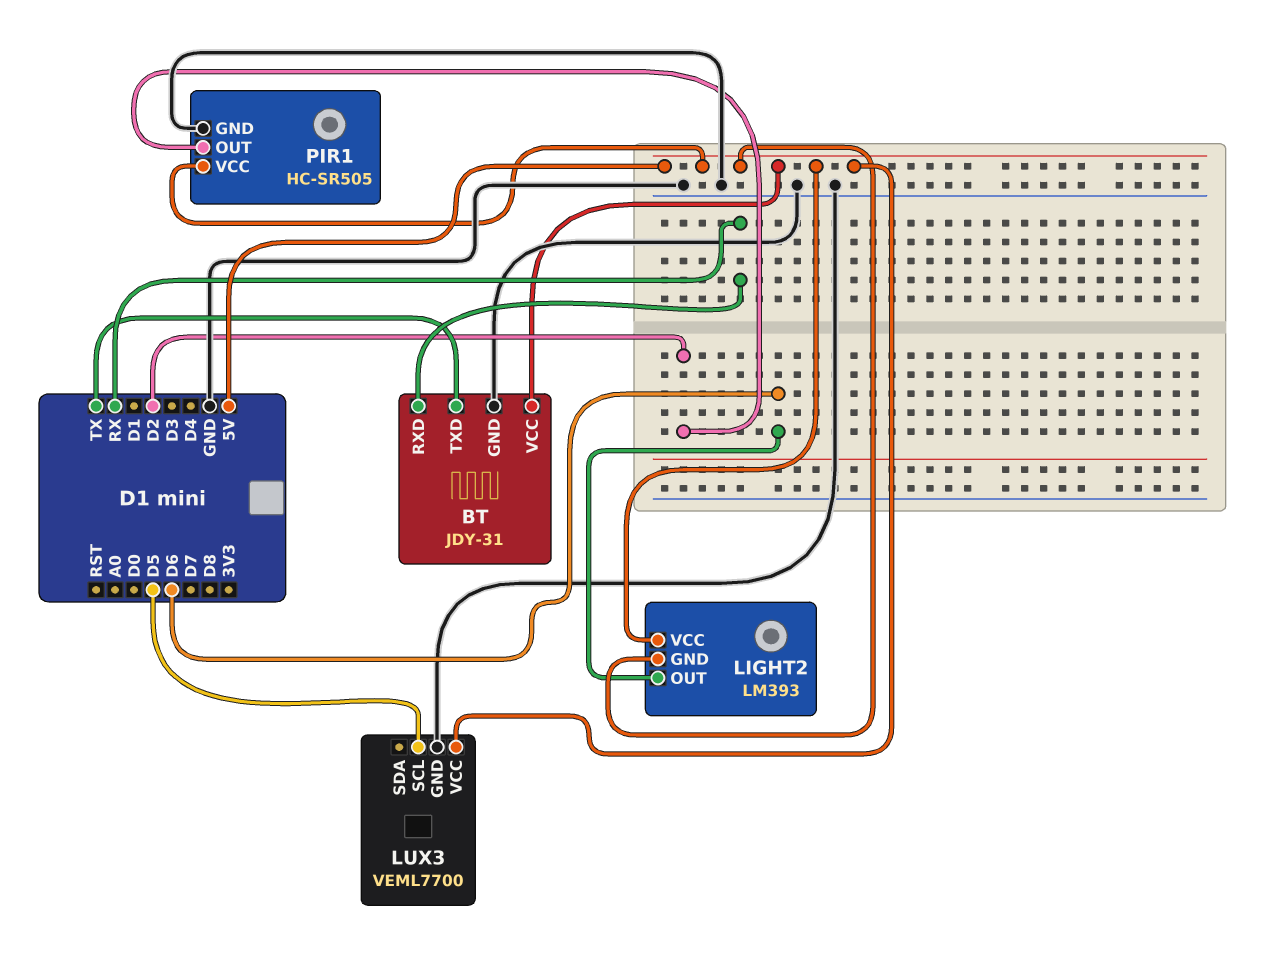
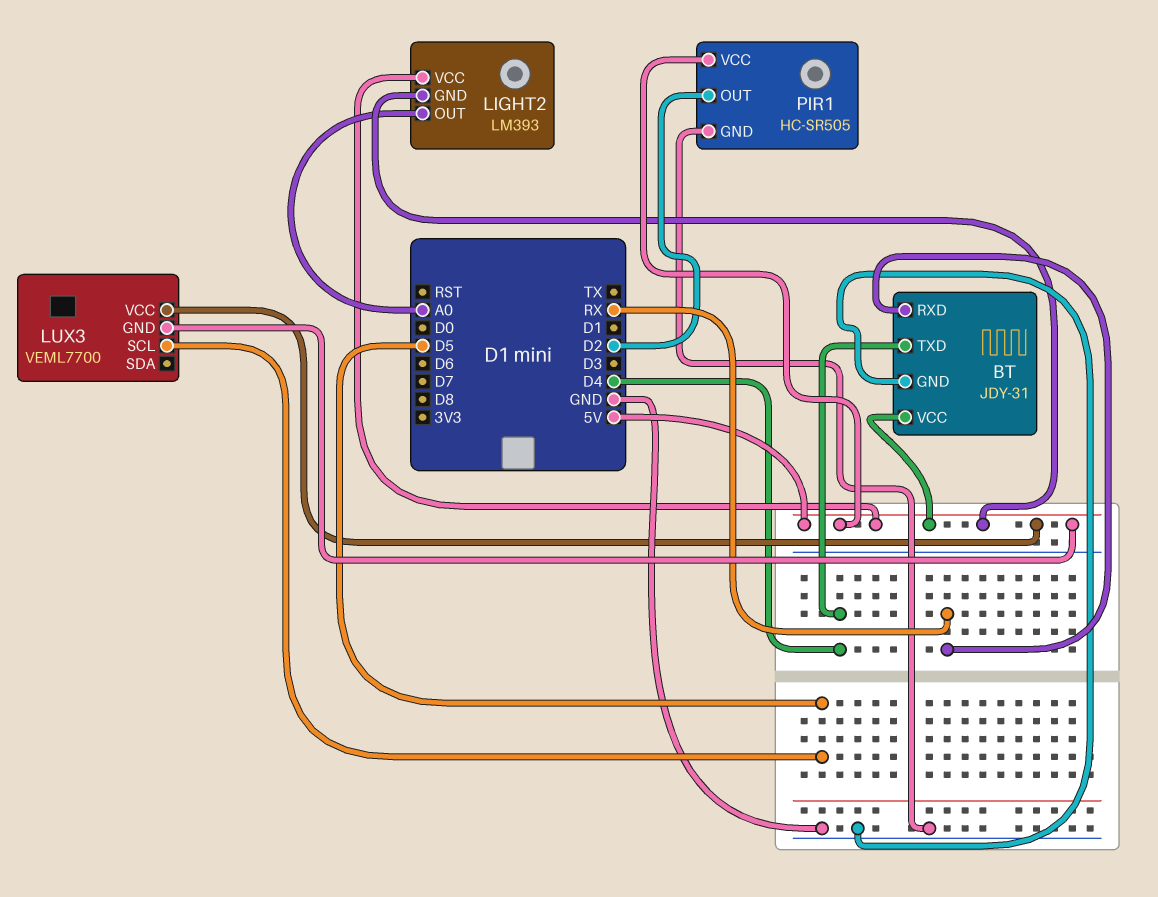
BT pin TXD: TX -> D4
LIGHT2 pin OUT: D6 -> A0
LUX3 pin GND: GND -> 5V

